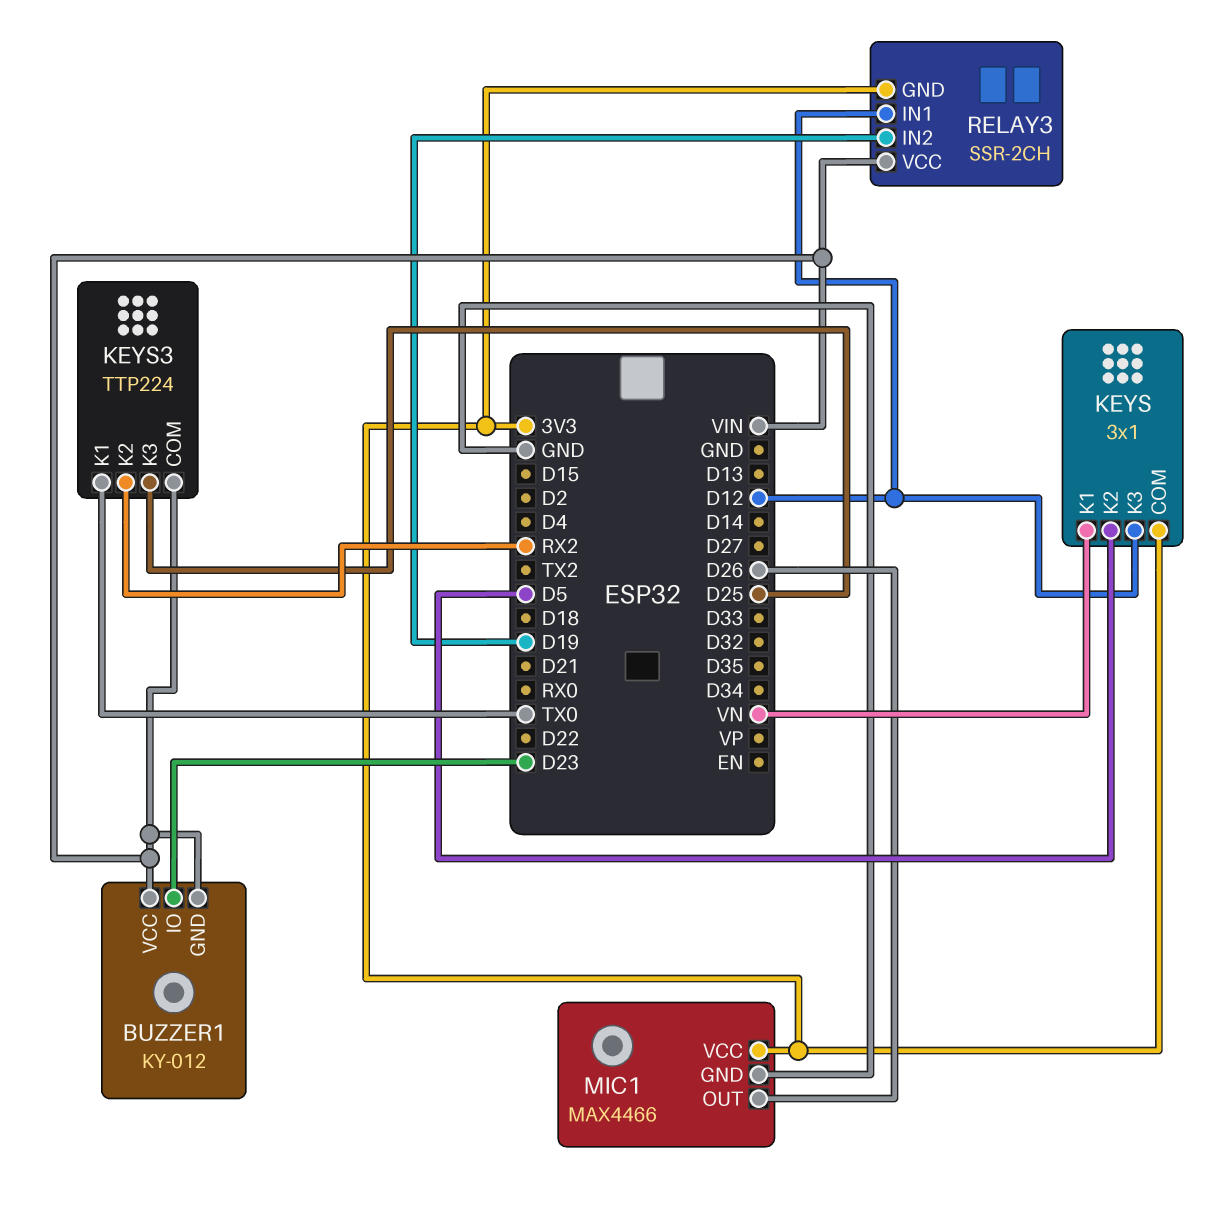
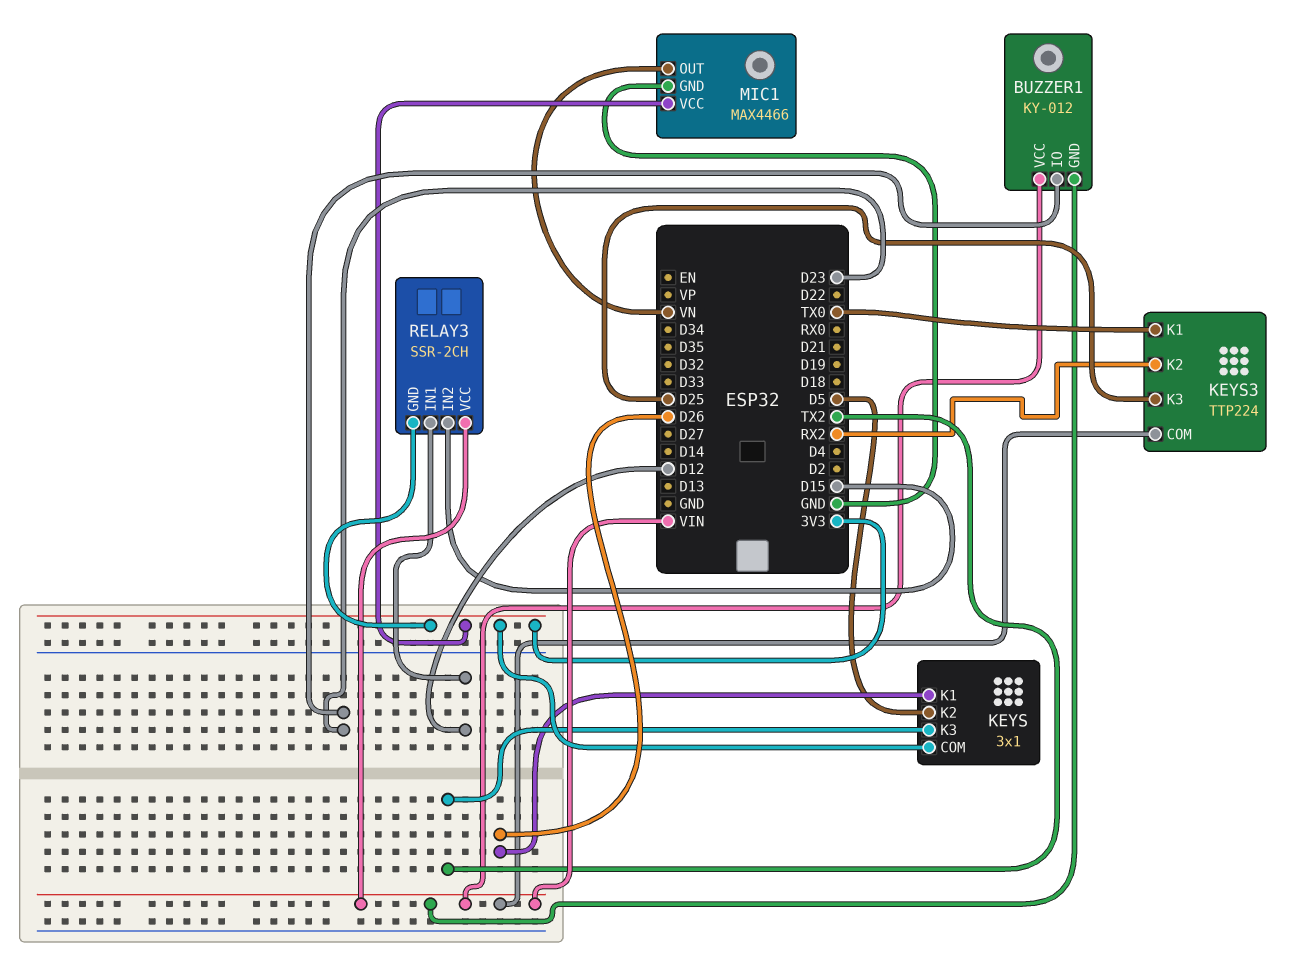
KEYS pin K1: VN -> D26
KEYS pin K3: D12 -> TX2
MIC1 pin OUT: D26 -> VN
RELAY3 pin IN2: D19 -> D15

